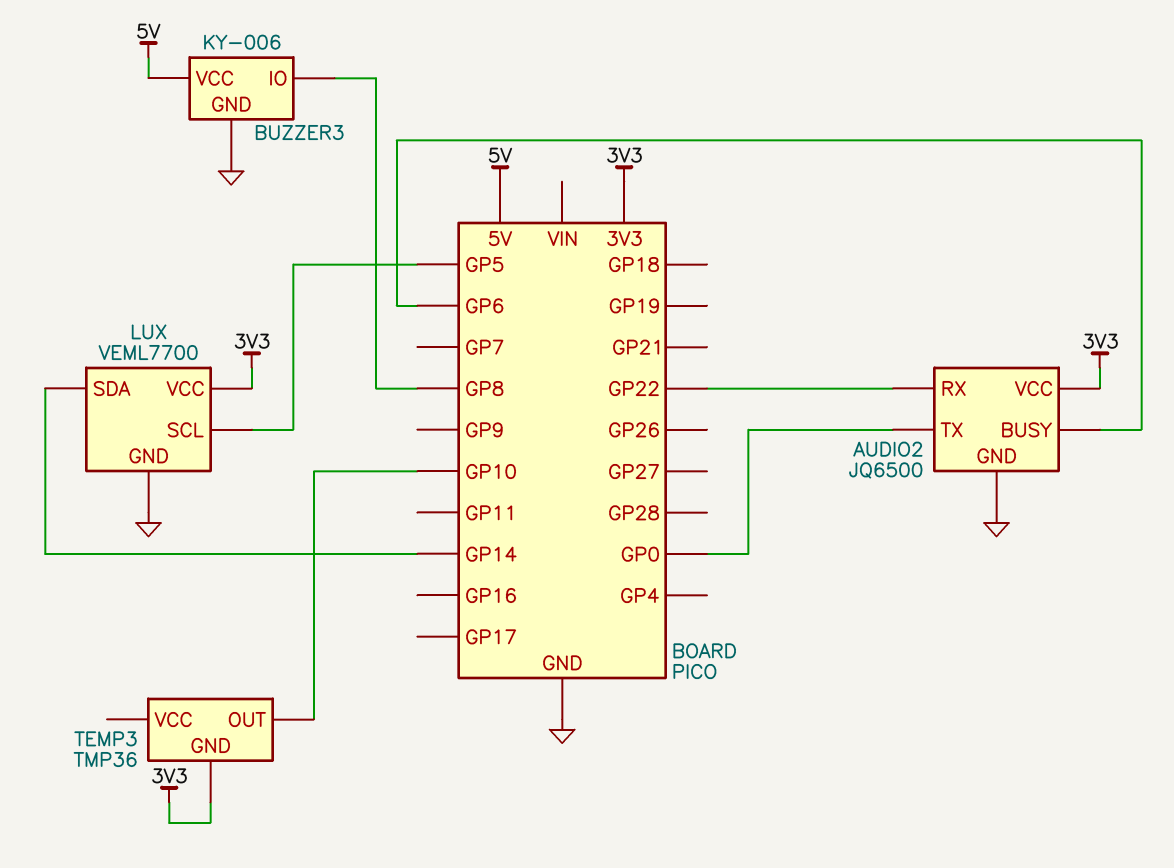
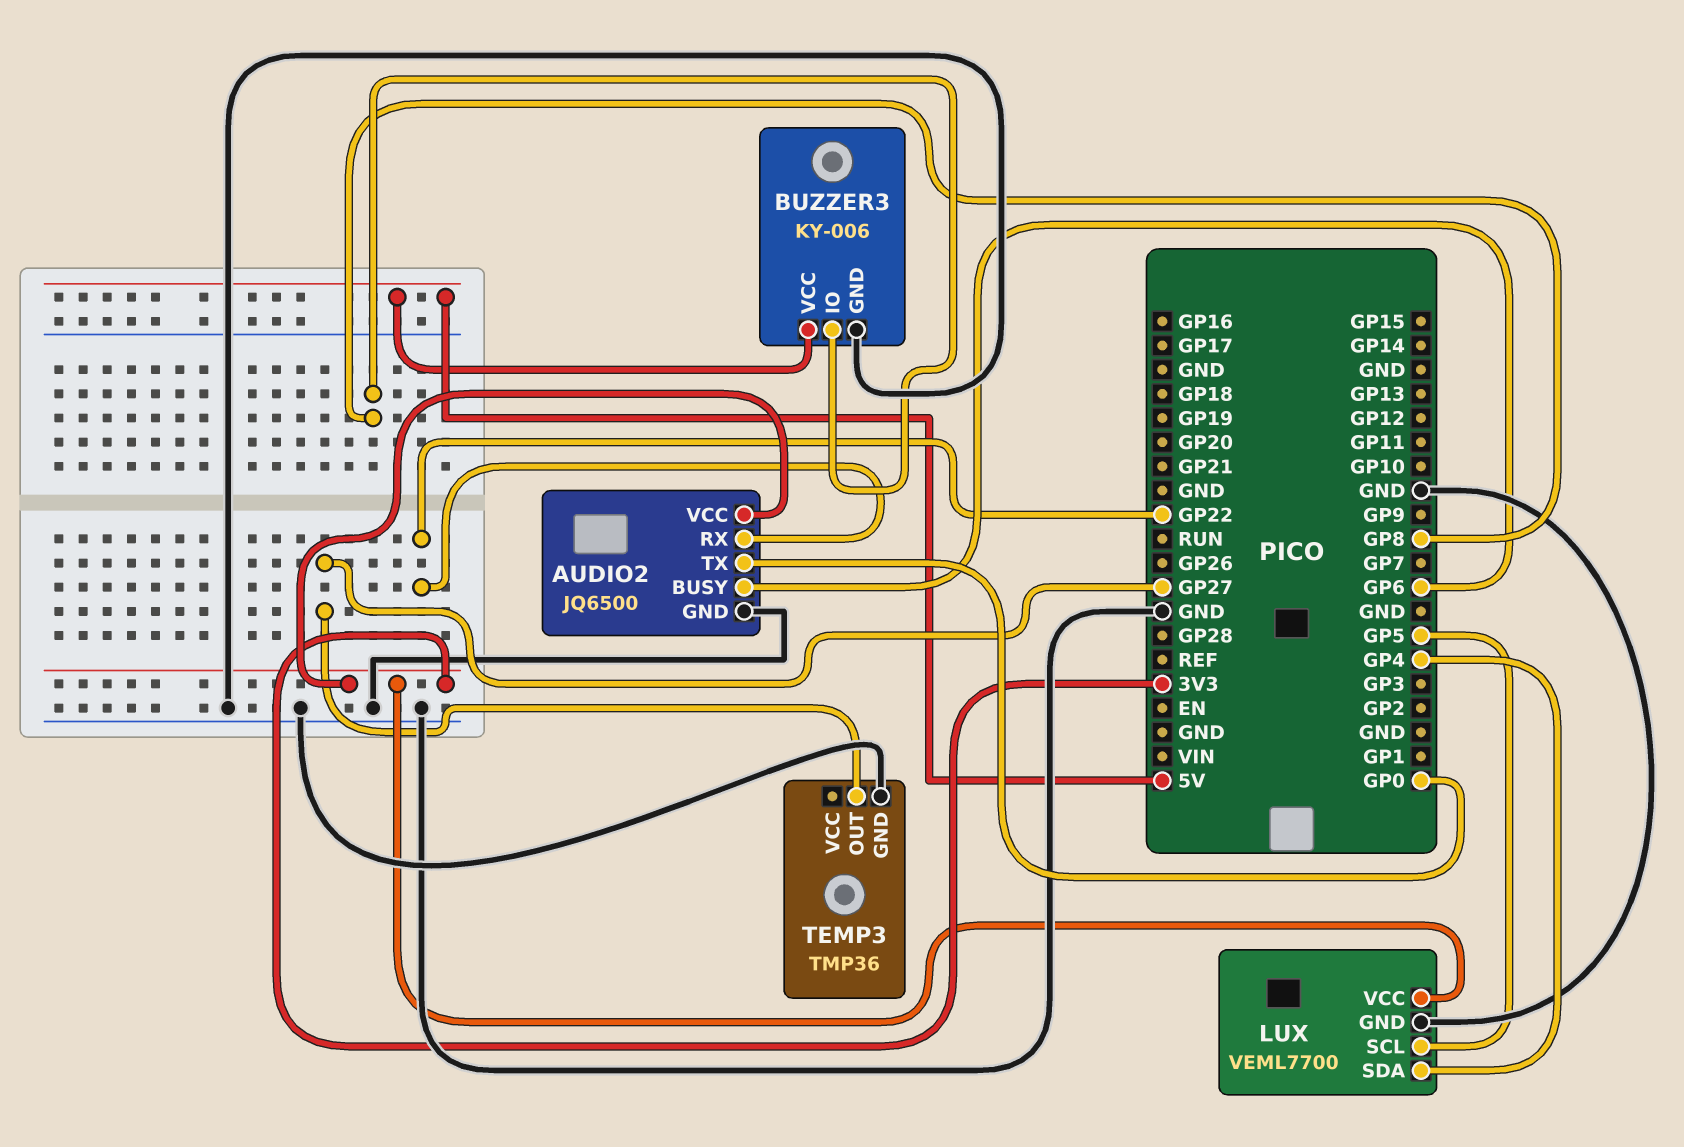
LUX pin SDA: GP14 -> GP4
TEMP3 pin GND: 3V3 -> GND
TEMP3 pin OUT: GP10 -> GP27

